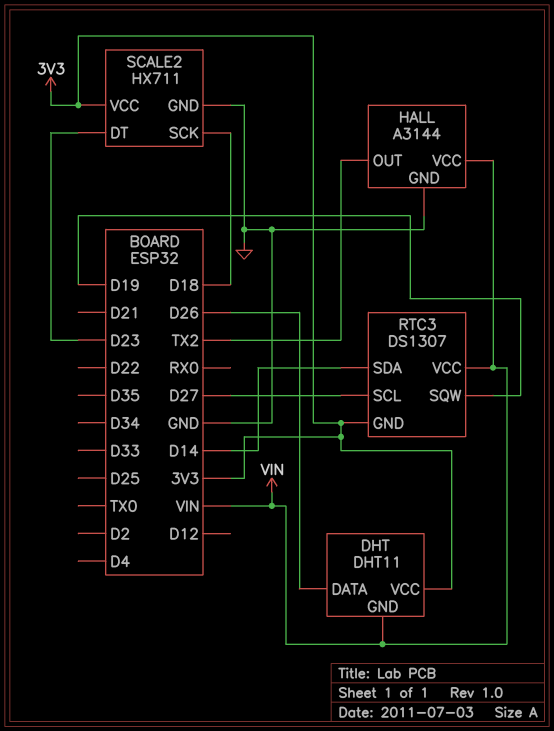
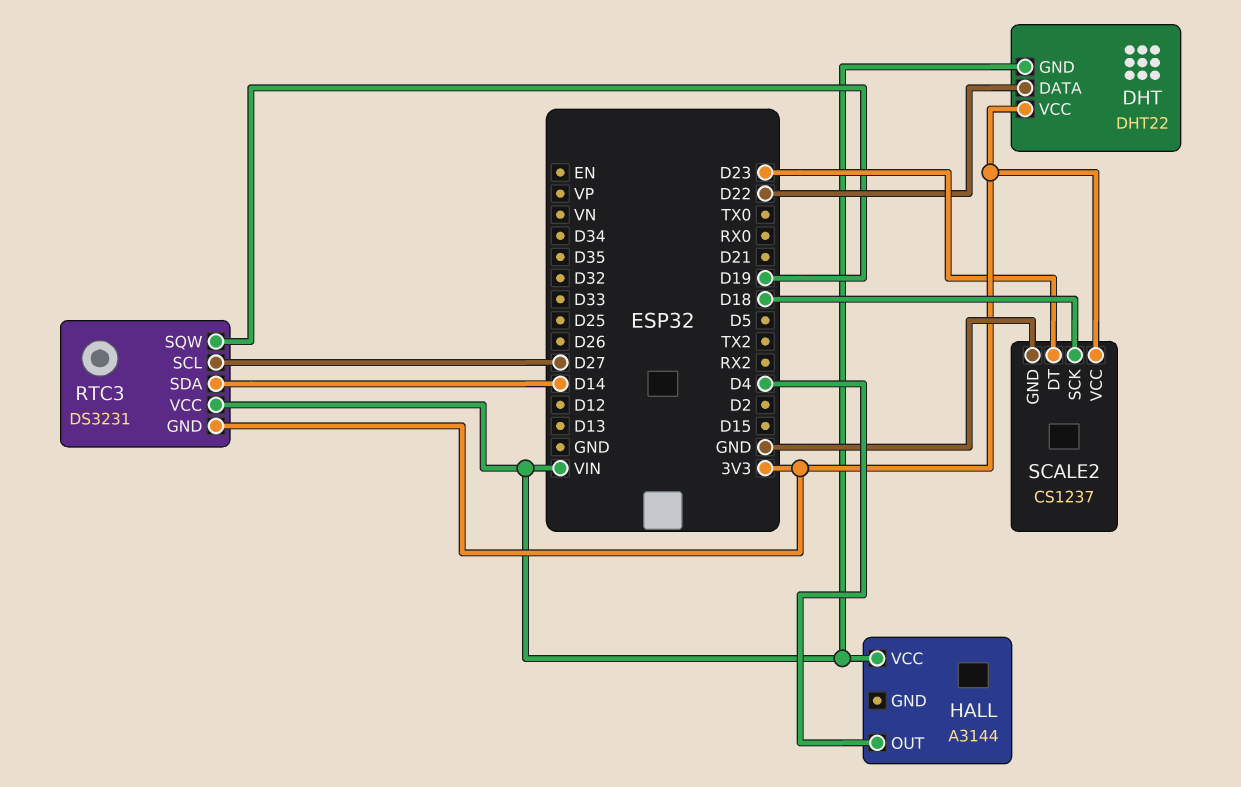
DHT: DHT11 -> DHT22
DHT pin DATA: D26 -> D22
HALL pin GND: GND -> none
HALL pin OUT: TX2 -> D4
RTC3: DS1307 -> DS3231
SCALE2: HX711 -> CS1237

